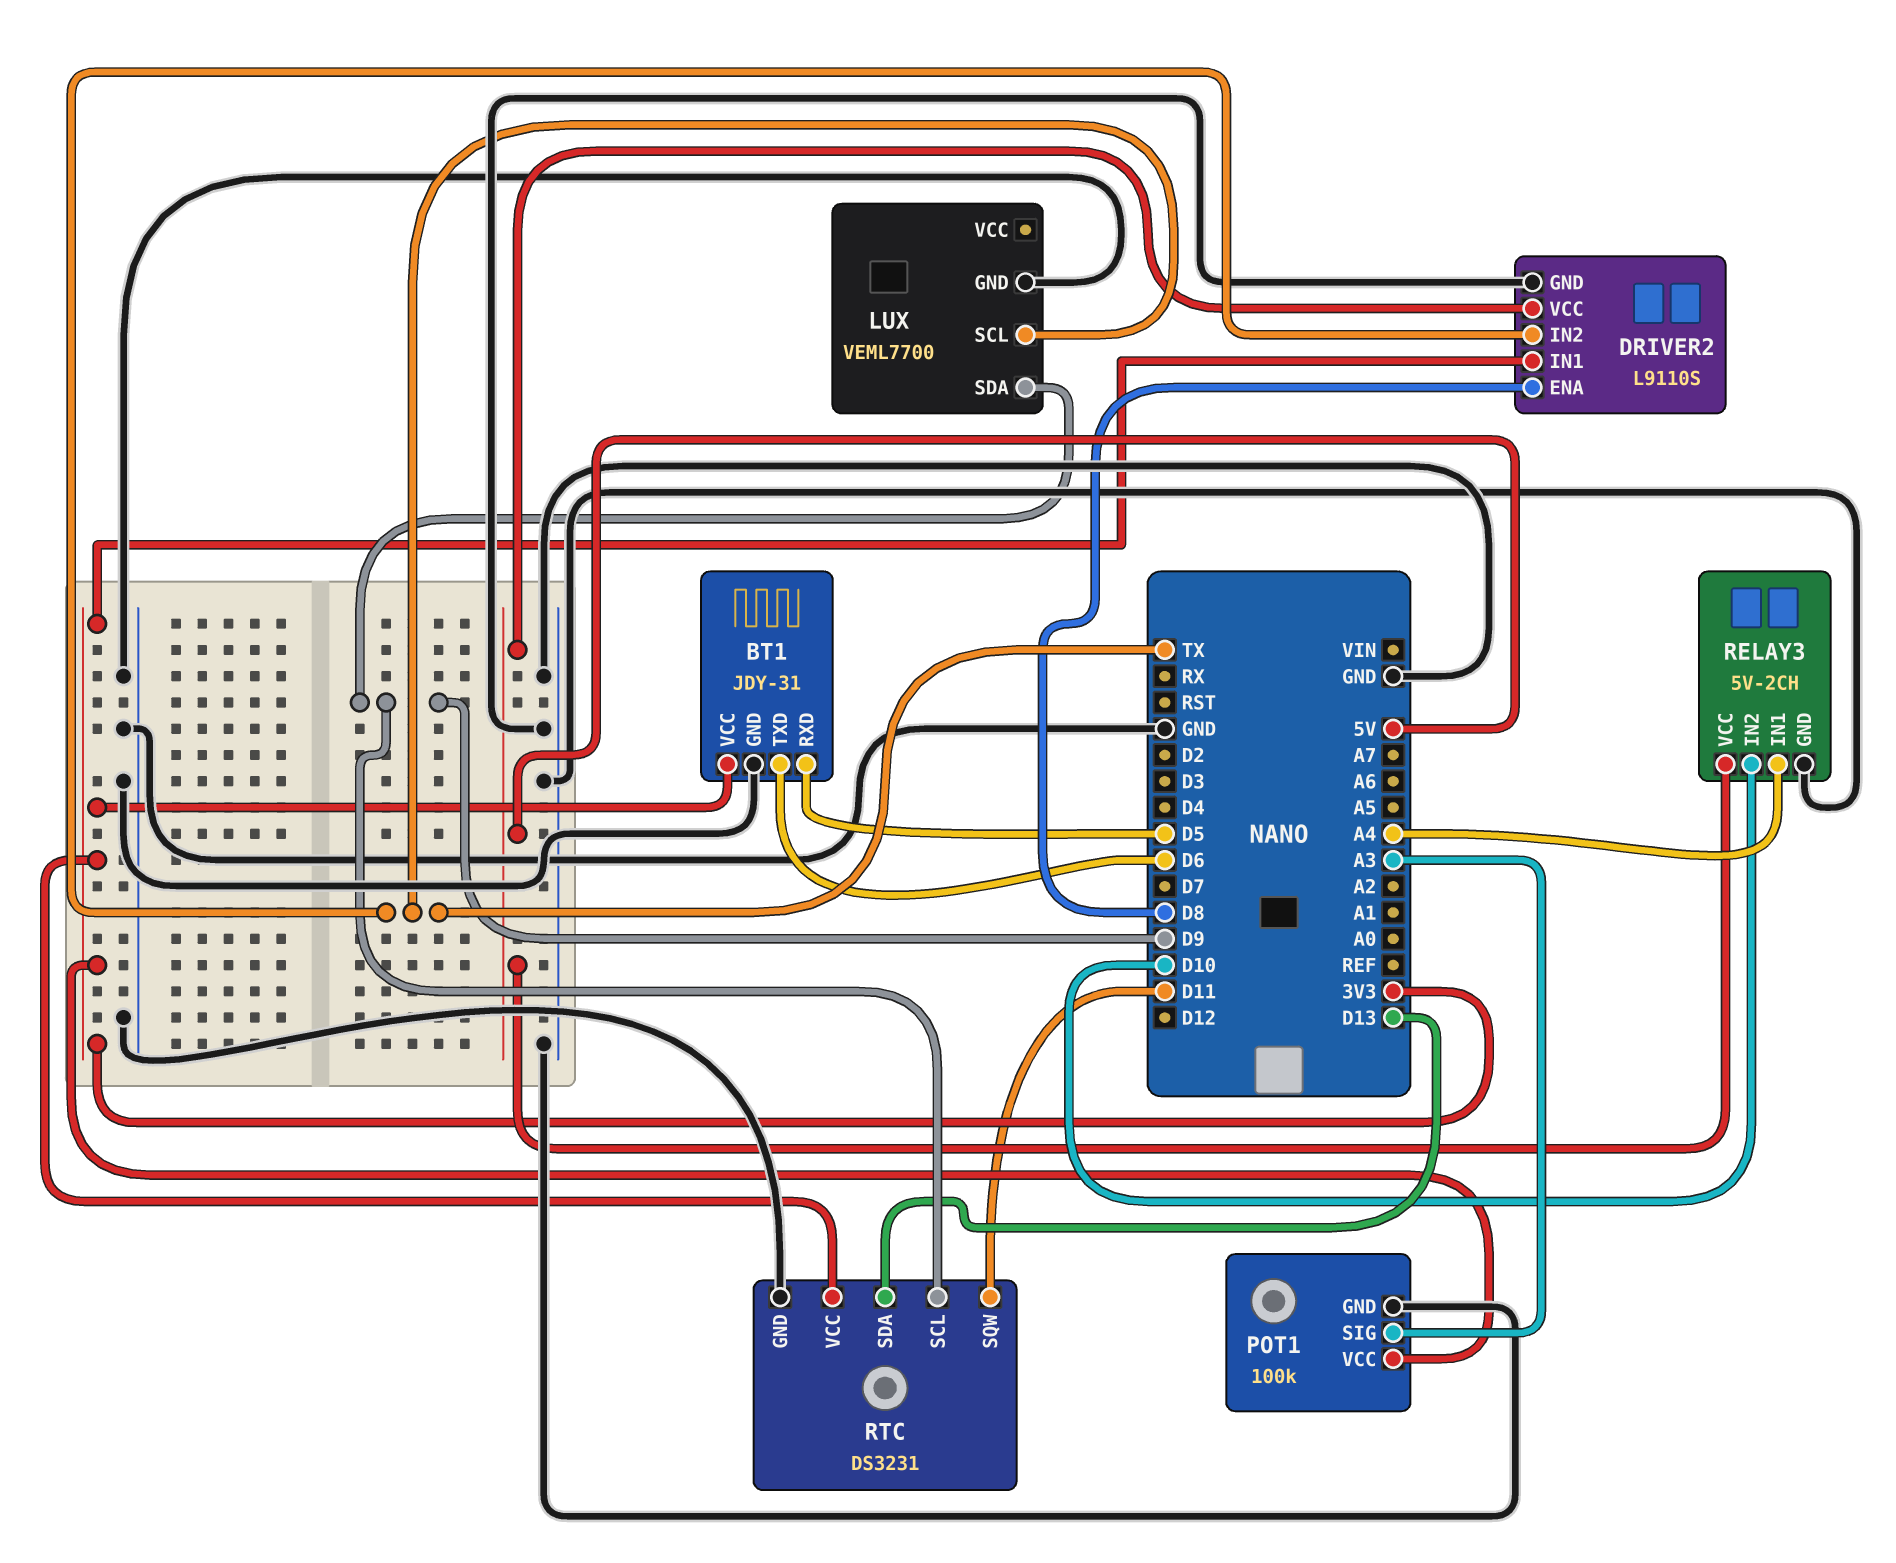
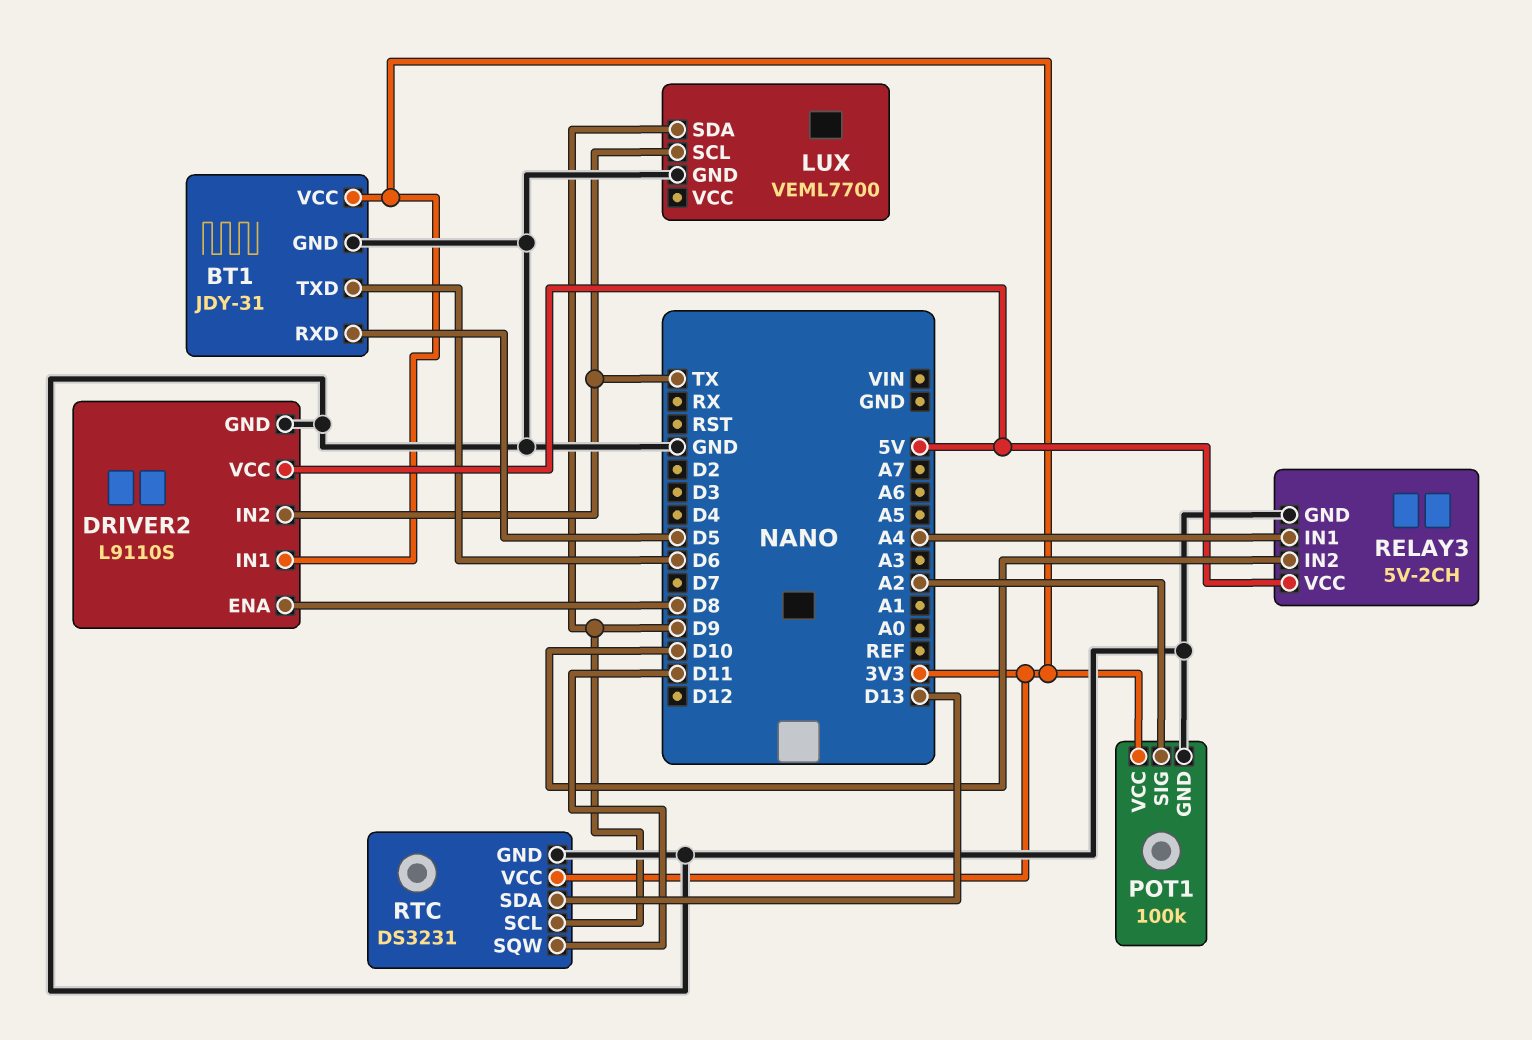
POT1 pin SIG: A3 -> A2

